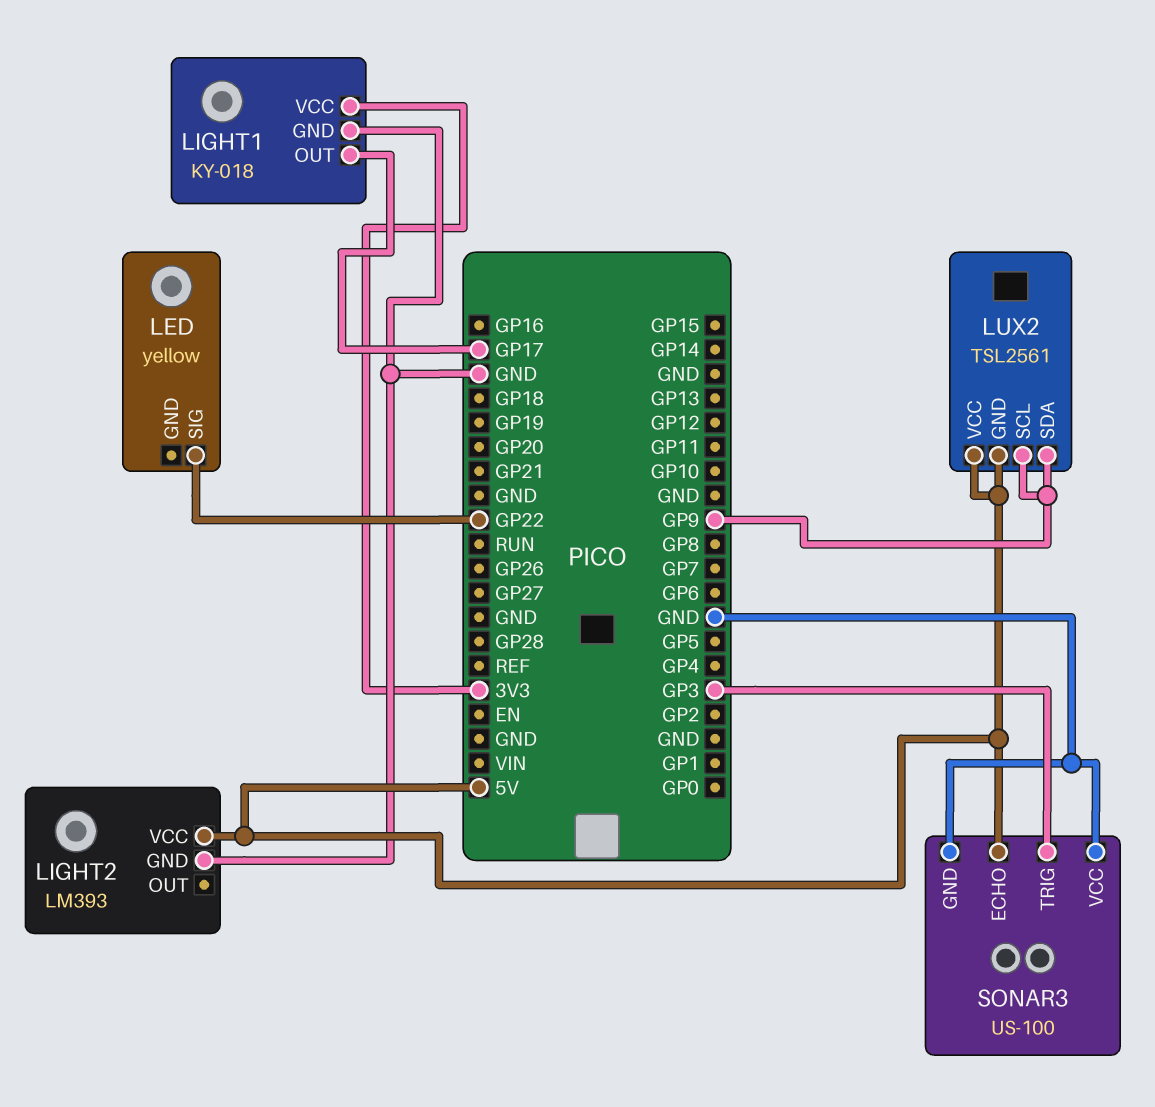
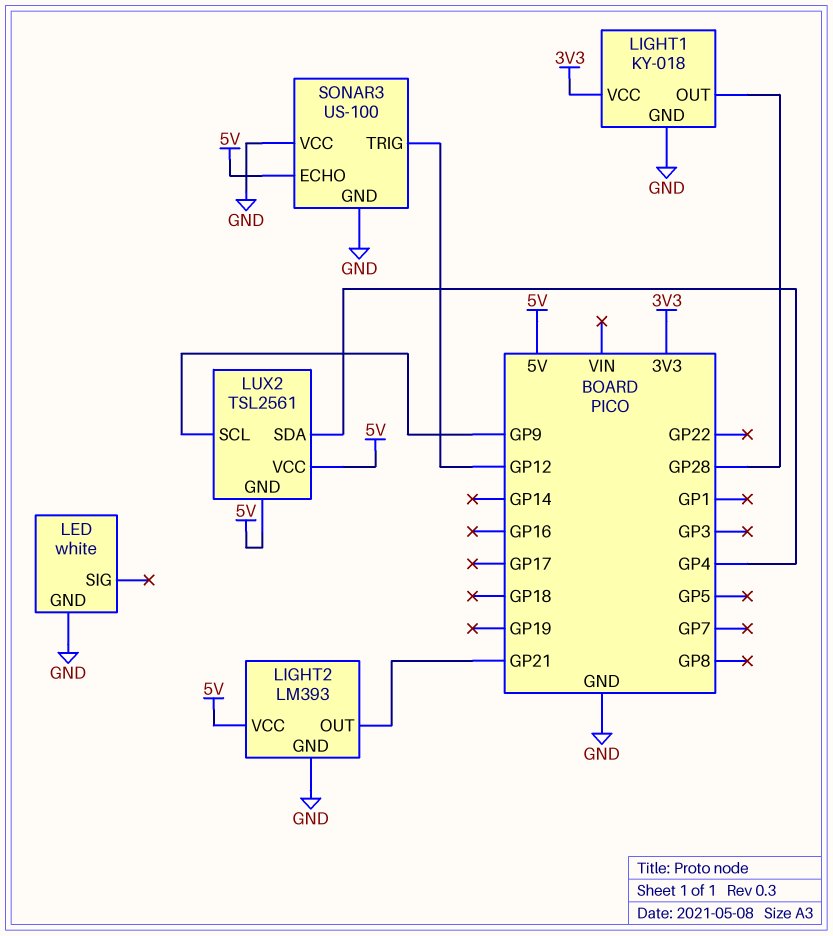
LED: yellow -> white
LED pin GND: none -> GND
LED pin SIG: GP22 -> none
LIGHT1 pin OUT: GP17 -> GP28
LIGHT2 pin OUT: none -> GP21
LUX2 pin SDA: GP9 -> GP4
SONAR3 pin TRIG: GP3 -> GP12

